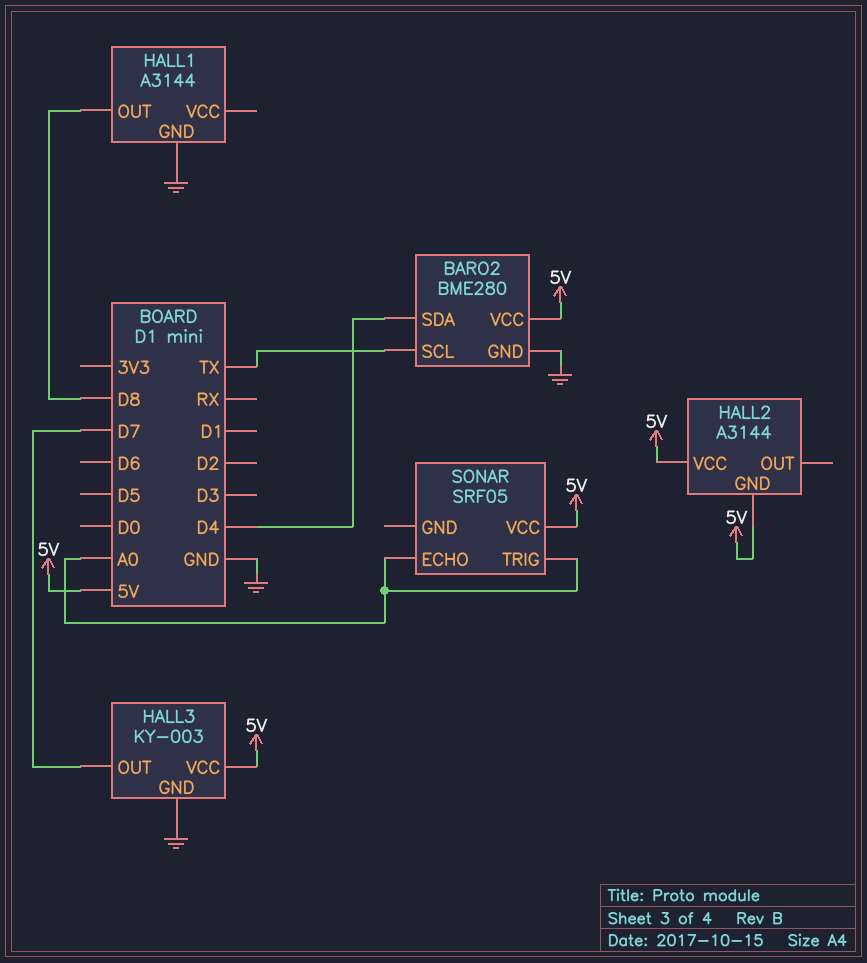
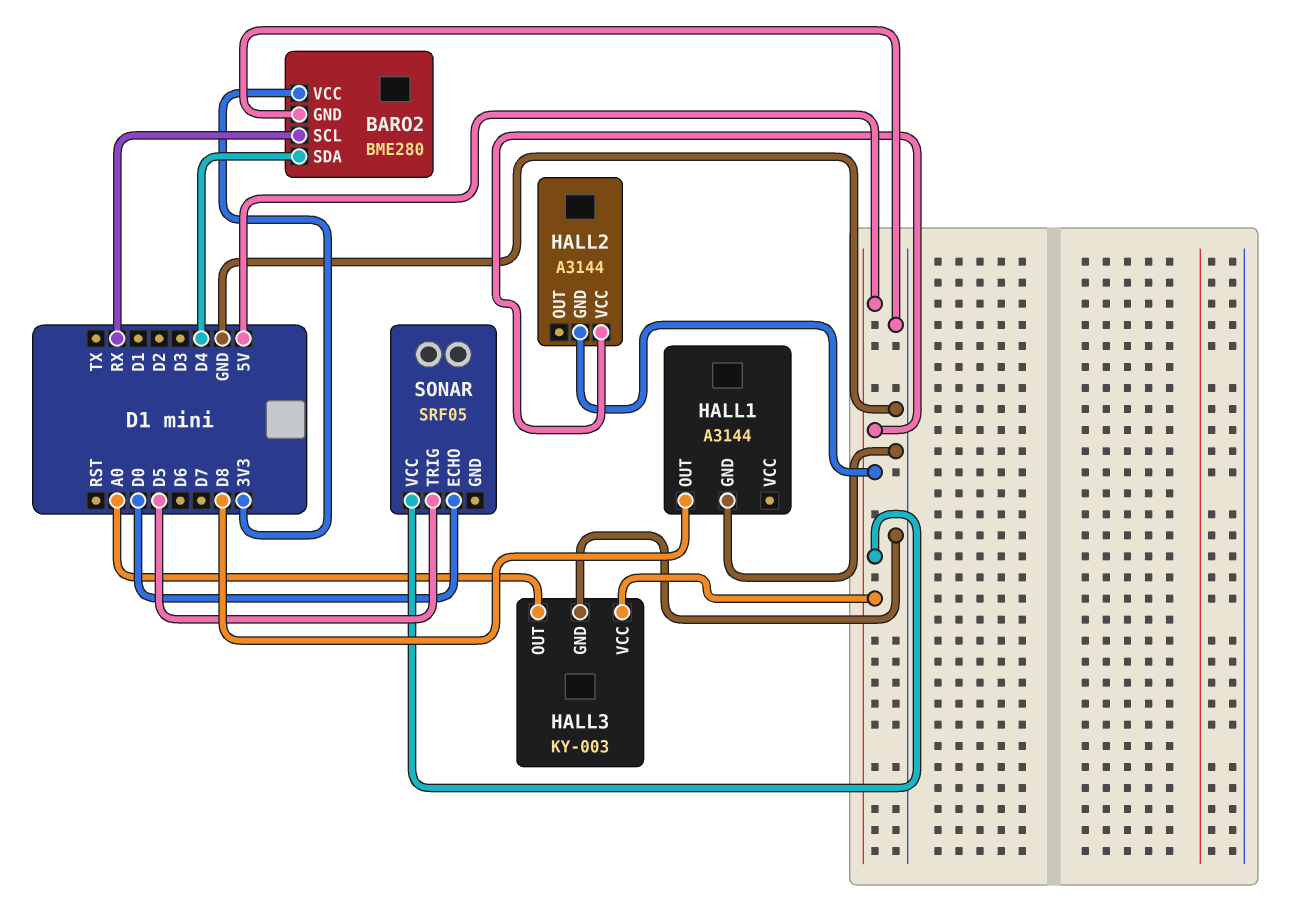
BARO2 pin SCL: TX -> RX
BARO2 pin VCC: 5V -> 3V3
HALL3 pin OUT: D7 -> A0
SONAR pin ECHO: A0 -> D0
SONAR pin TRIG: A0 -> D5

